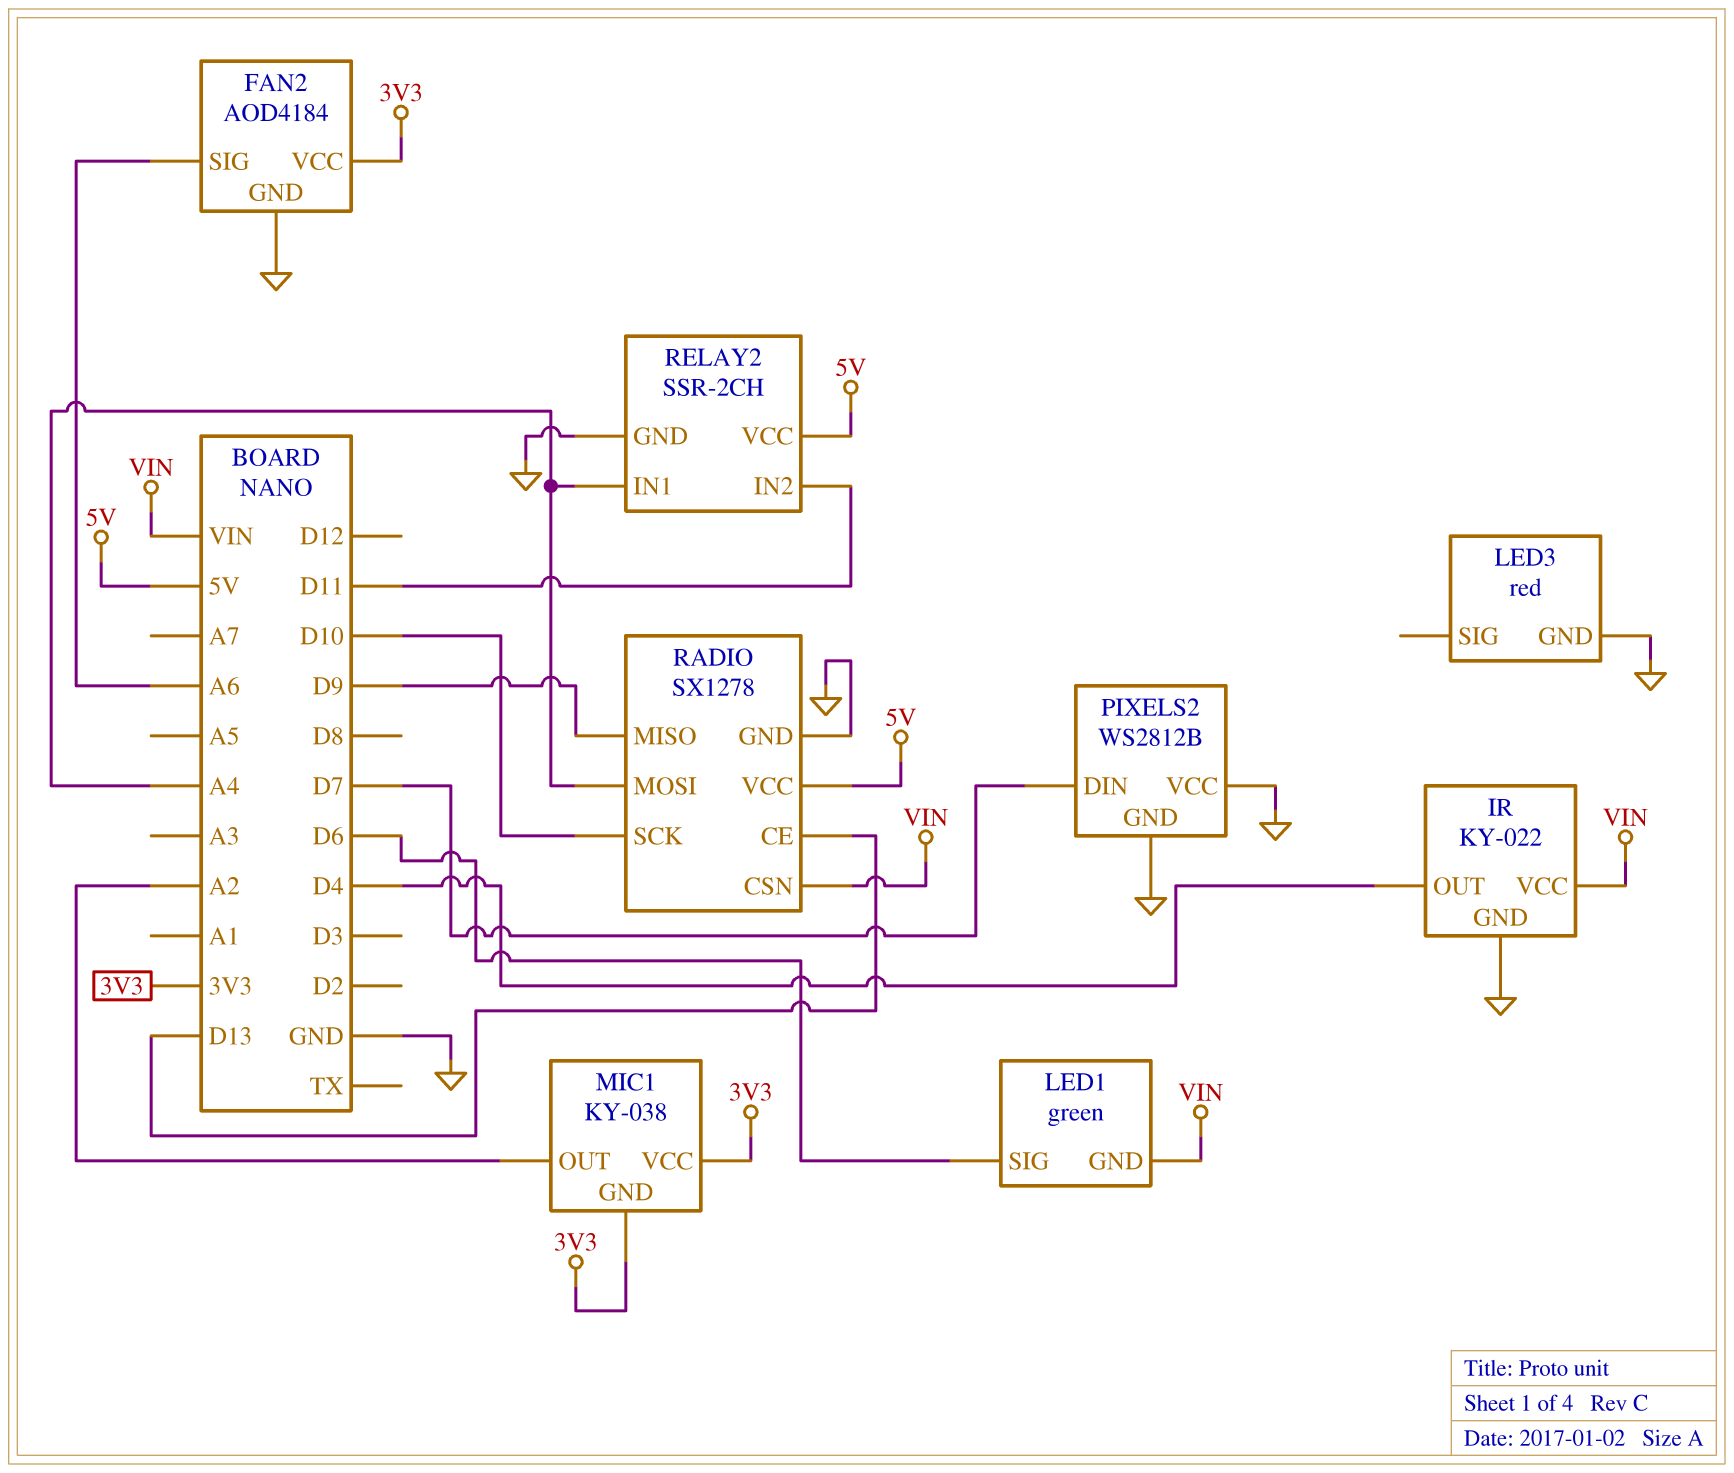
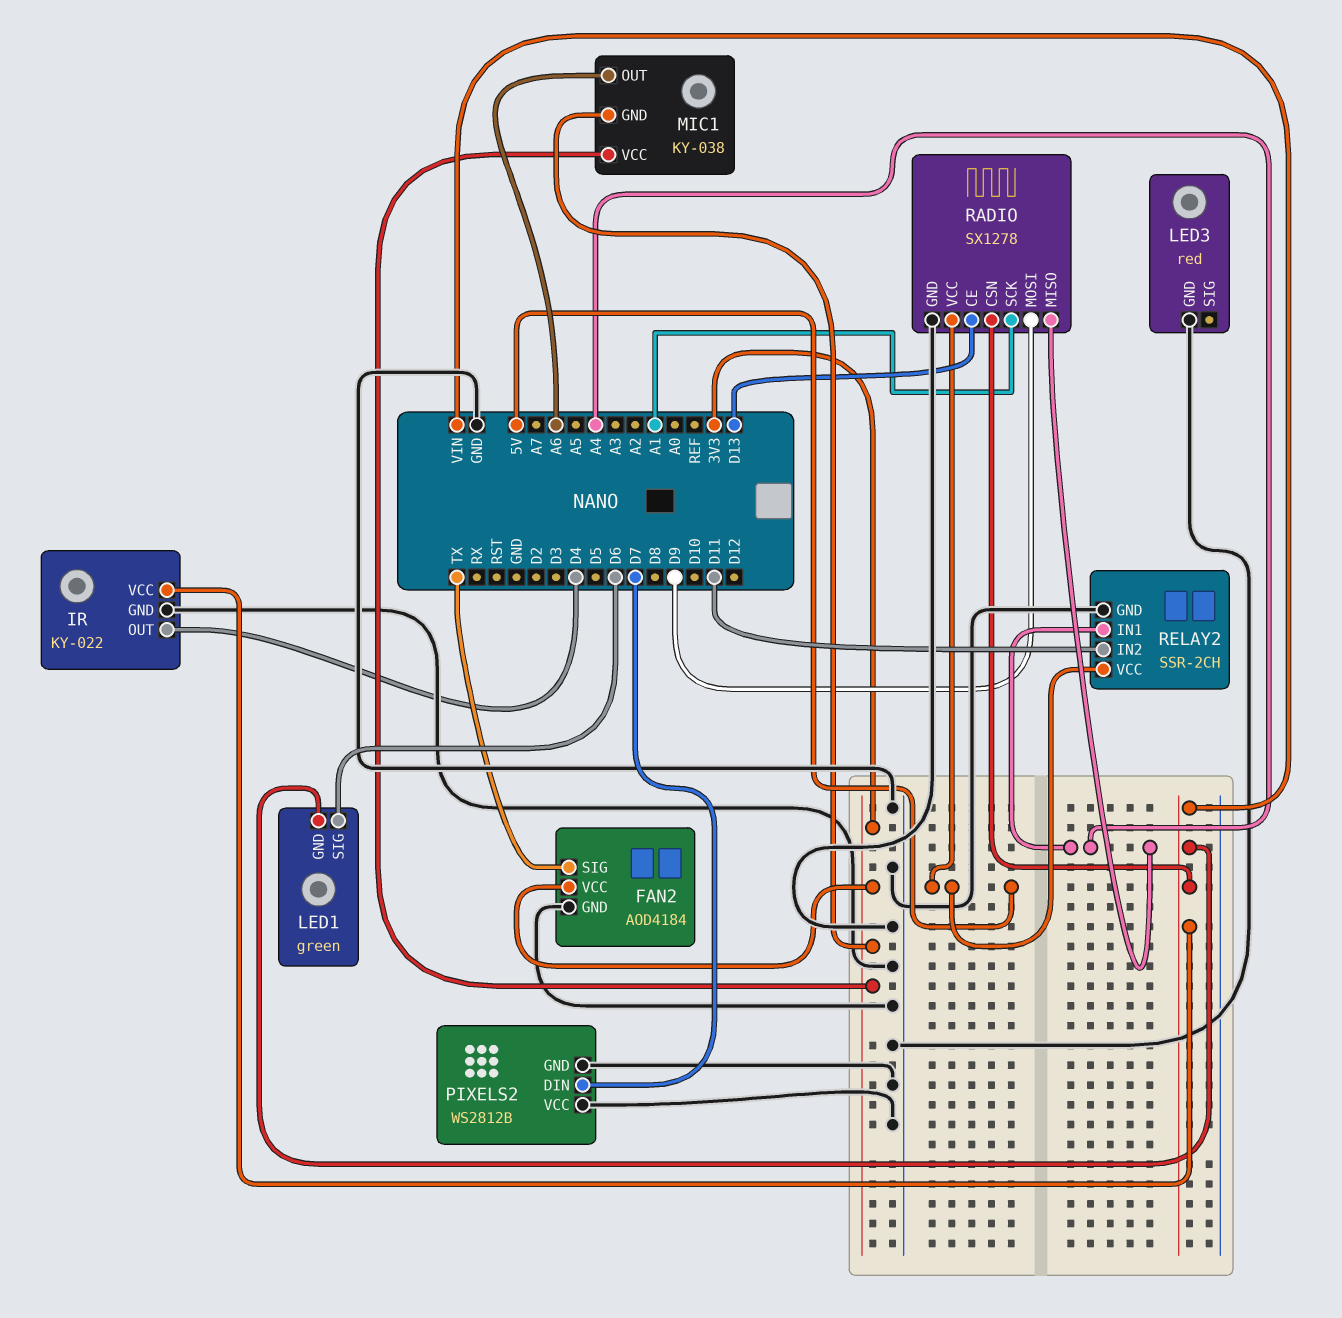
FAN2 pin SIG: A6 -> TX
MIC1 pin OUT: A2 -> A6
RADIO pin MISO: D9 -> A4
RADIO pin MOSI: A4 -> D9
RADIO pin SCK: D10 -> A1

